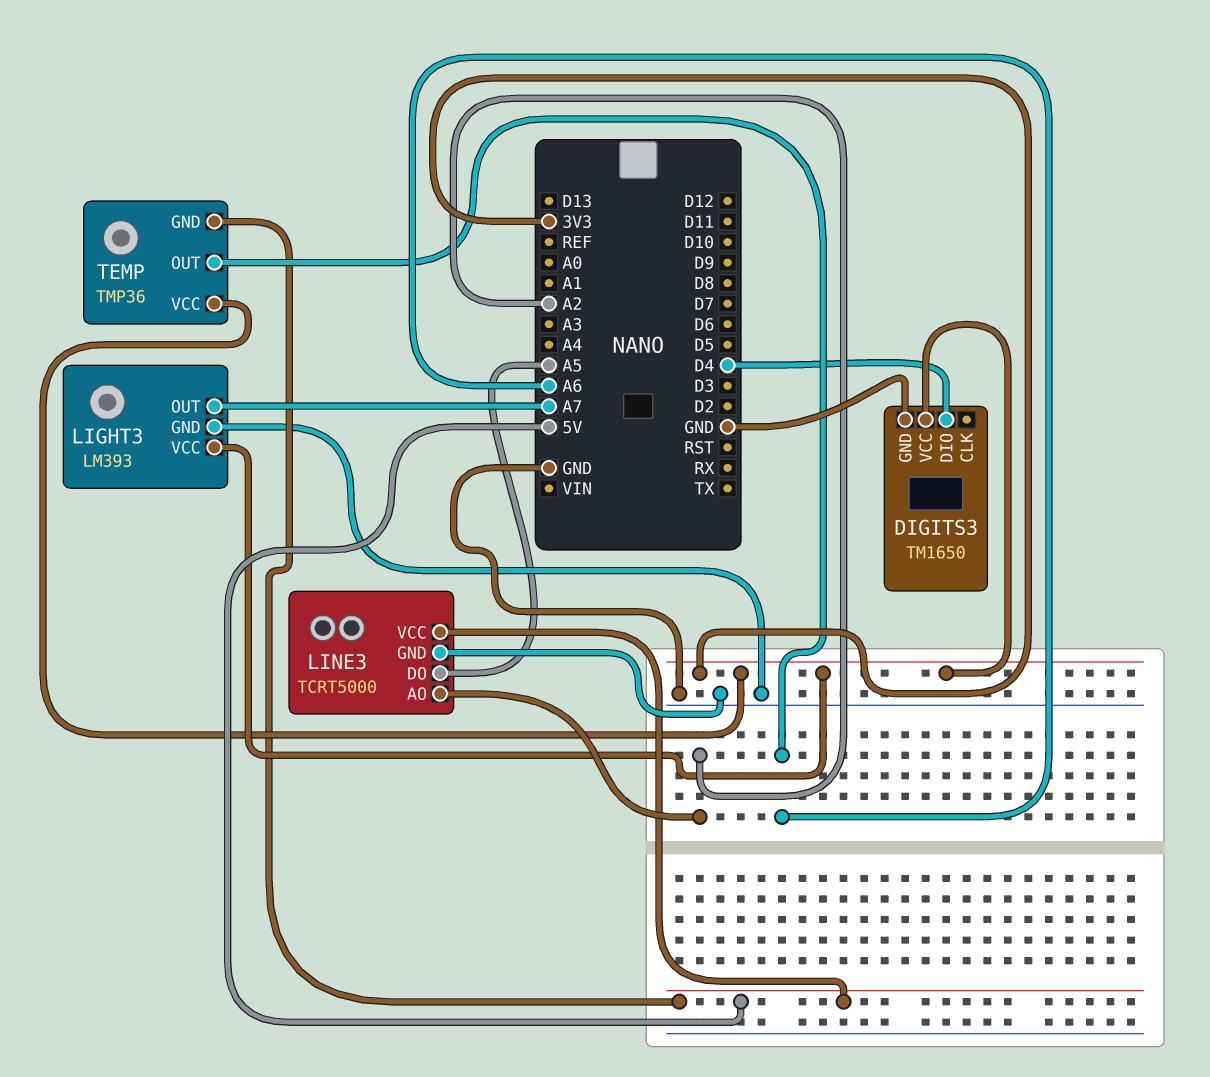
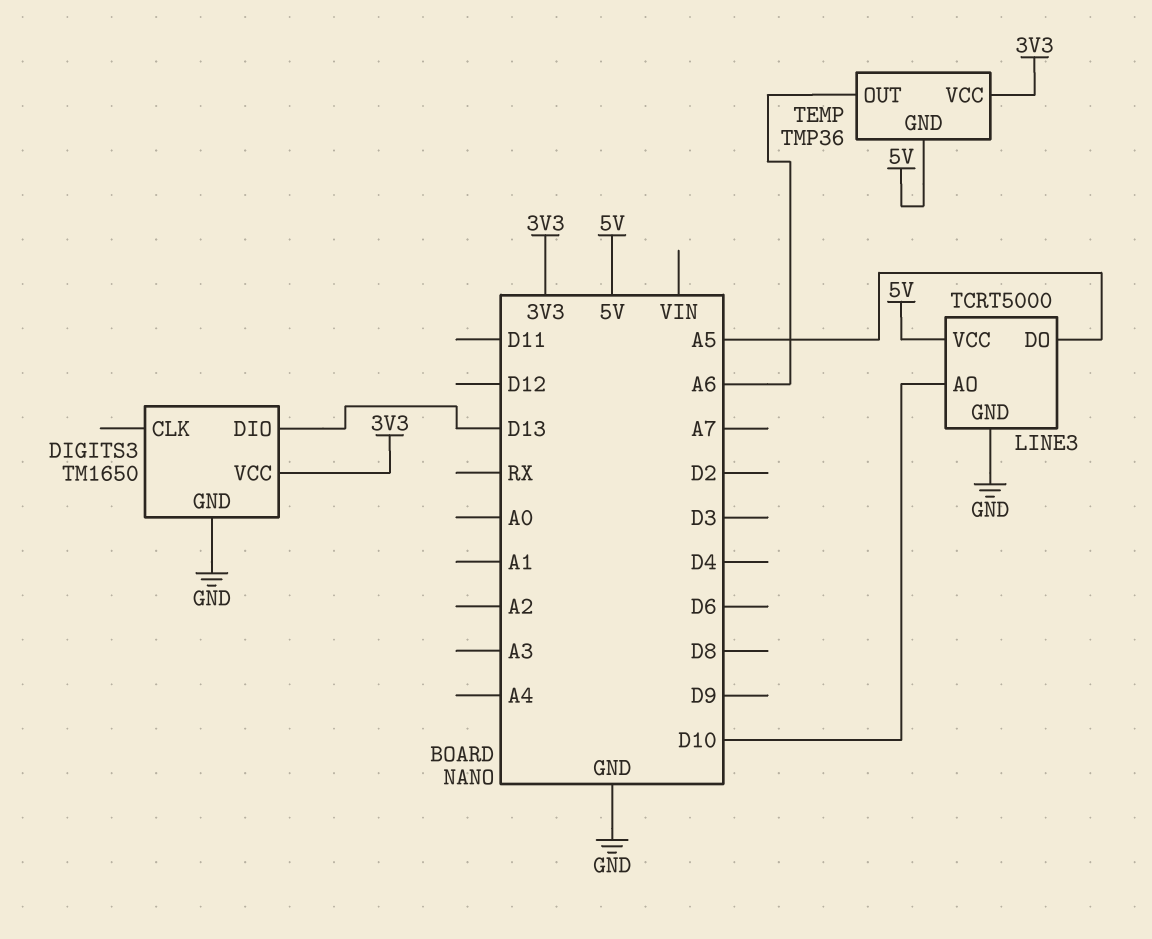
DIGITS3 pin DIO: D4 -> D13
LIGHT3: LM393 -> none
LIGHT3 pin GND: GND -> none
LIGHT3 pin OUT: A7 -> none
LIGHT3 pin VCC: 3V3 -> none
LINE3 pin AO: A2 -> D10

